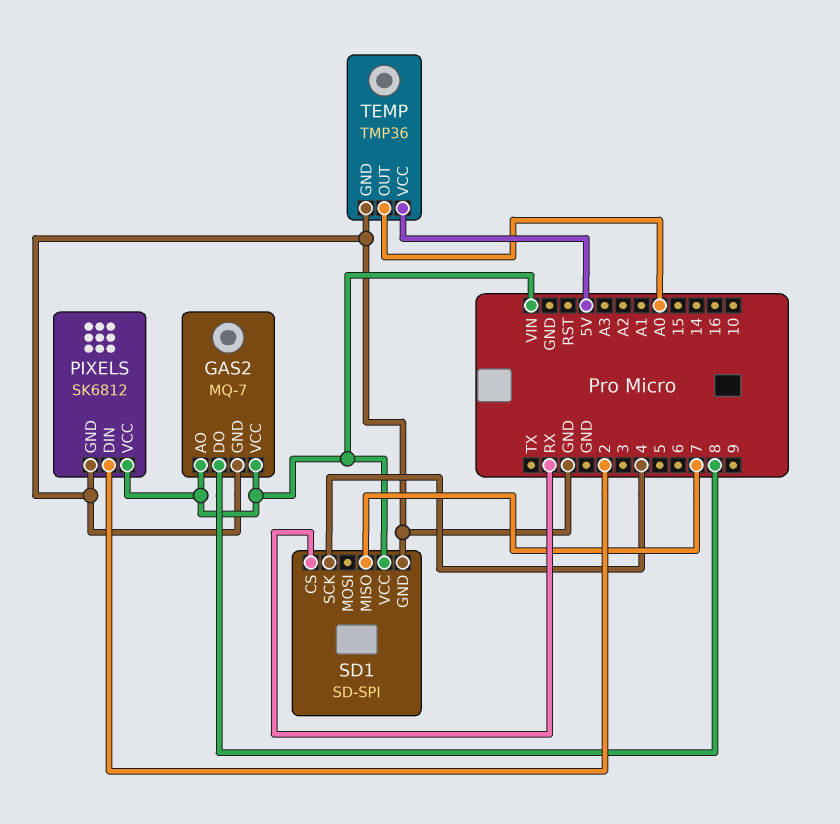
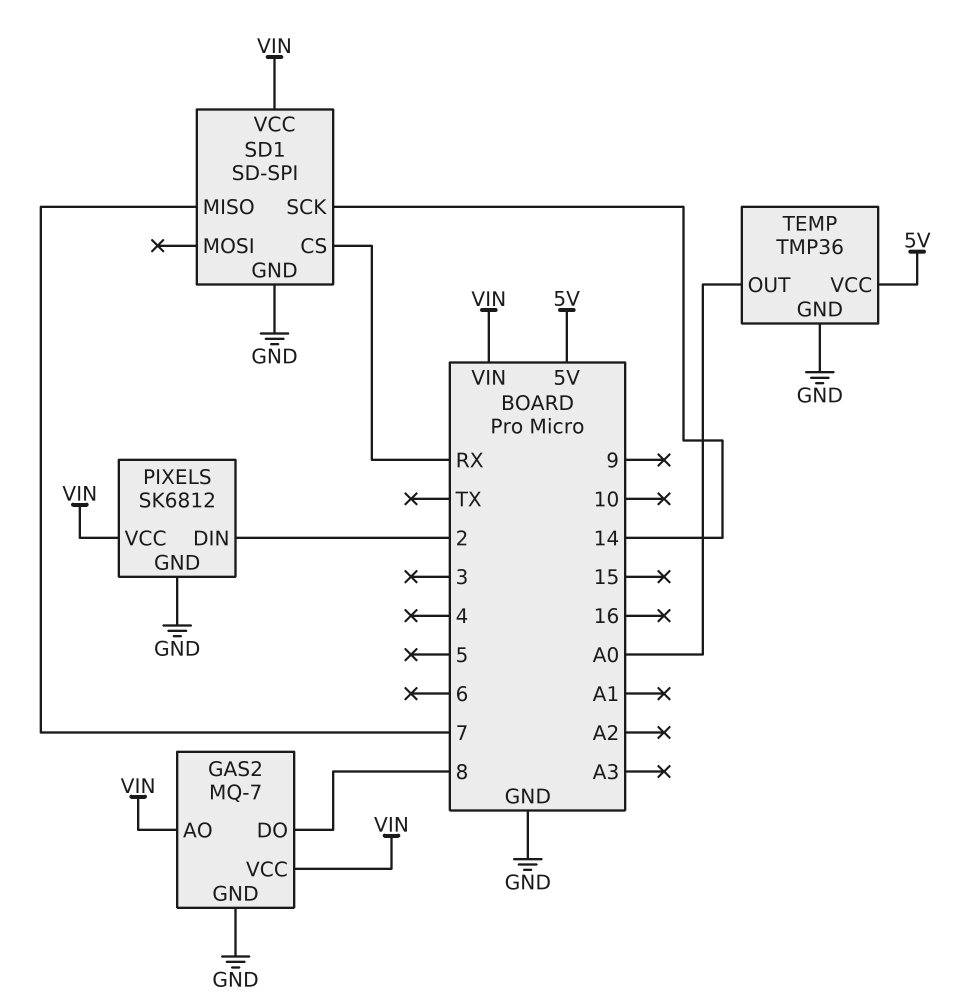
SD1 pin SCK: 4 -> 14

